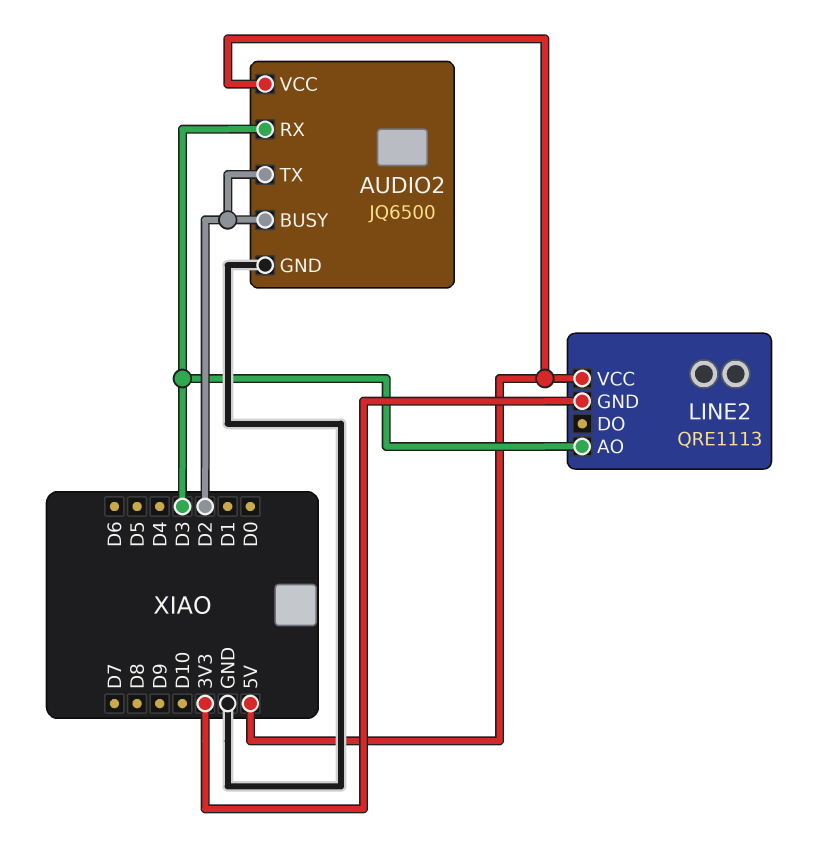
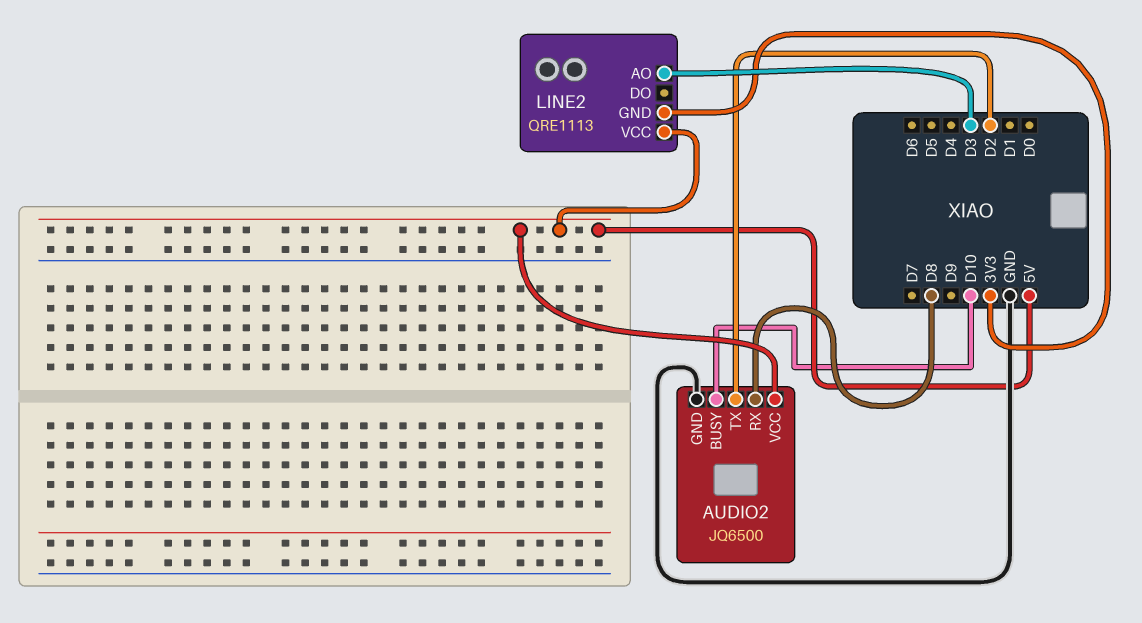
AUDIO2 pin BUSY: D2 -> D10
AUDIO2 pin RX: D3 -> D8

